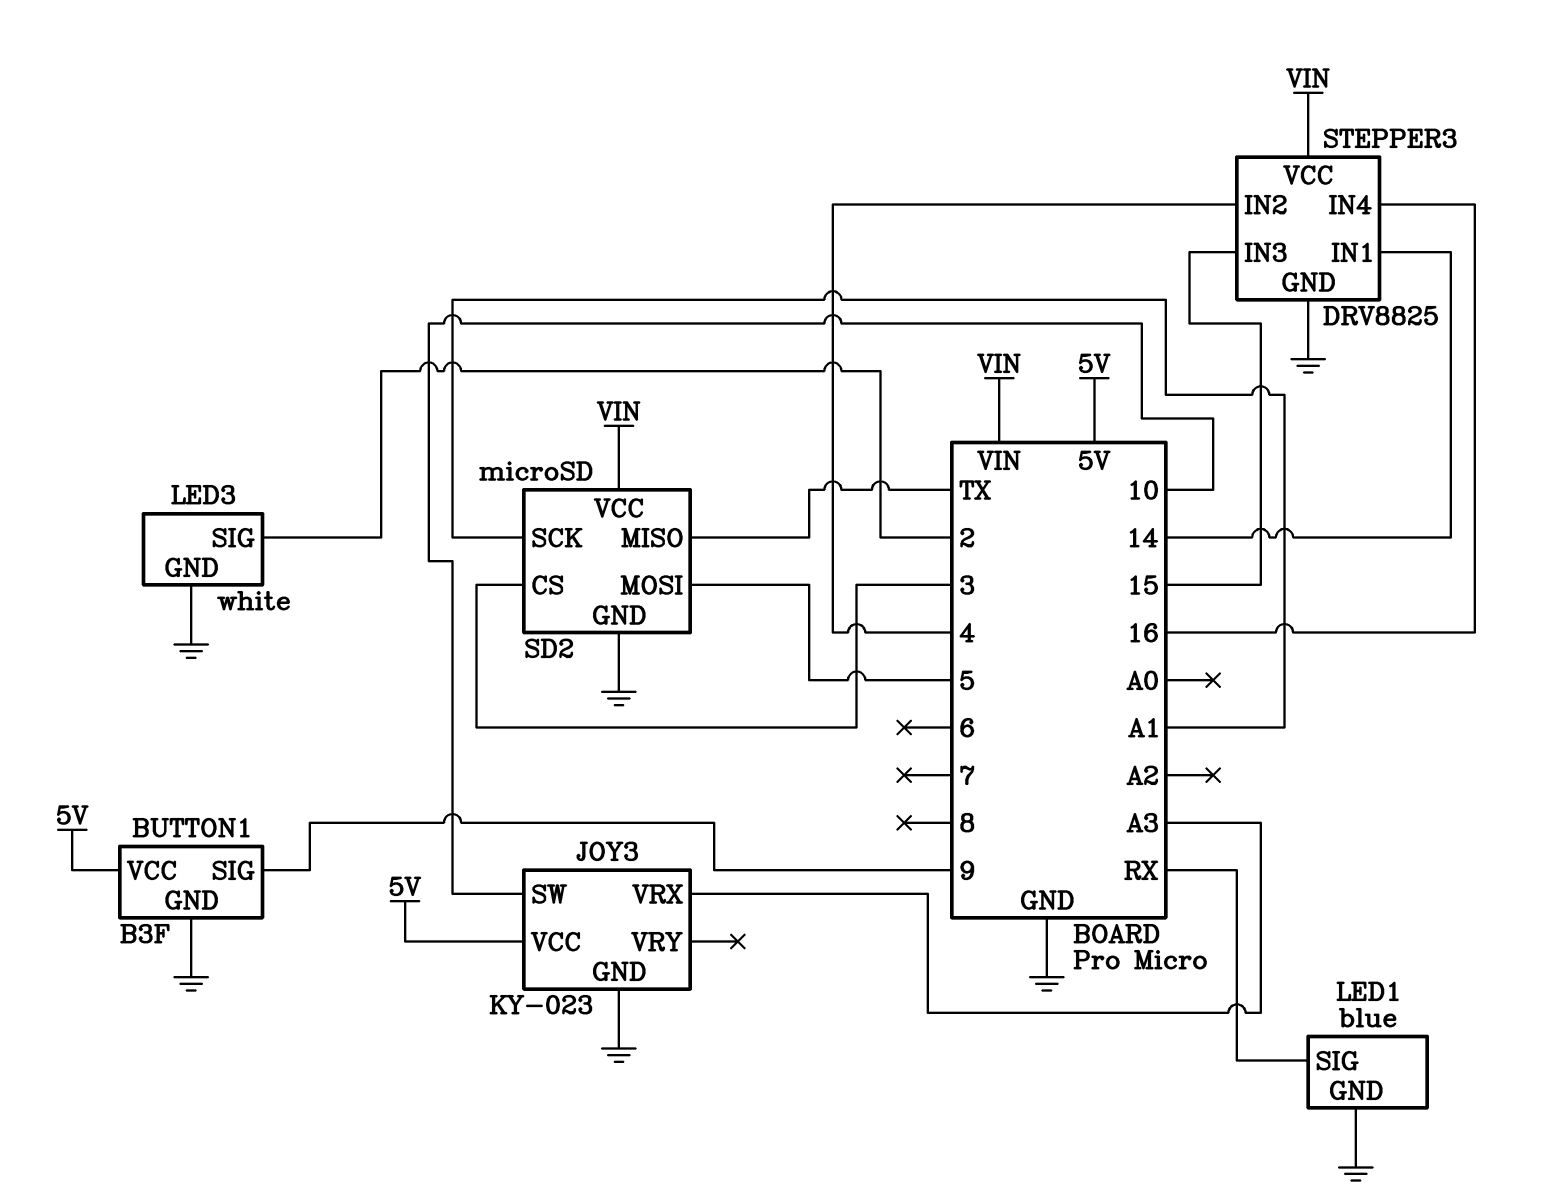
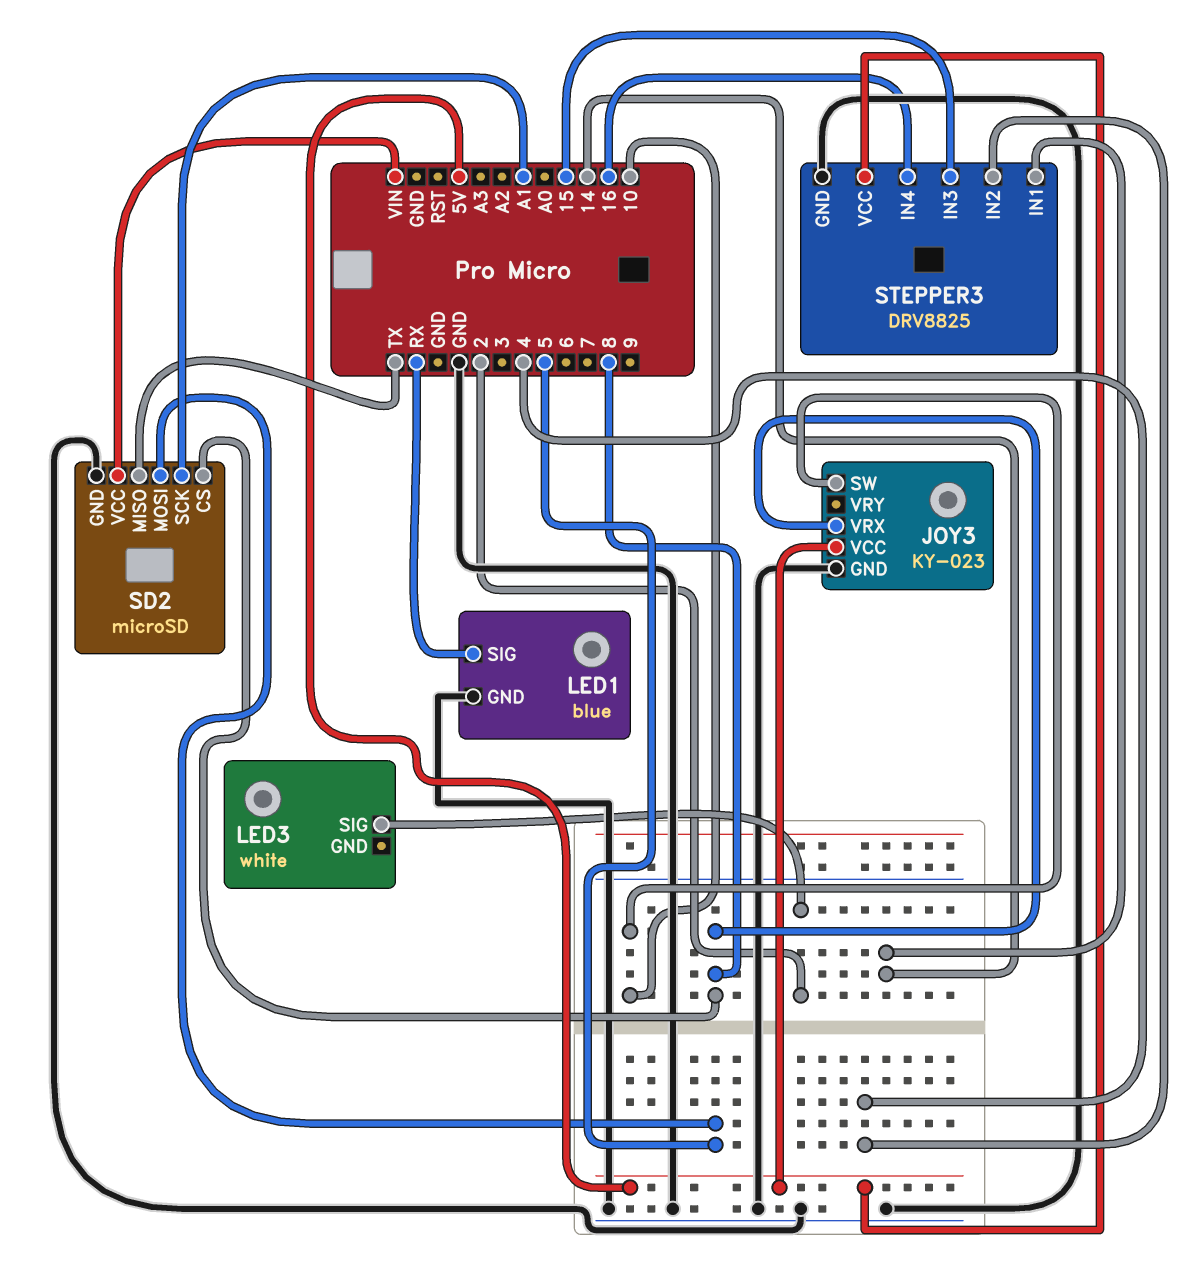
BUTTON1: B3F -> none
BUTTON1 pin GND: GND -> none
BUTTON1 pin SIG: 9 -> none
BUTTON1 pin VCC: 5V -> none
JOY3 pin VRX: A3 -> 8
LED3 pin GND: GND -> none
SD2 pin CS: 3 -> 8
STEPPER3 pin VCC: VIN -> 5V

